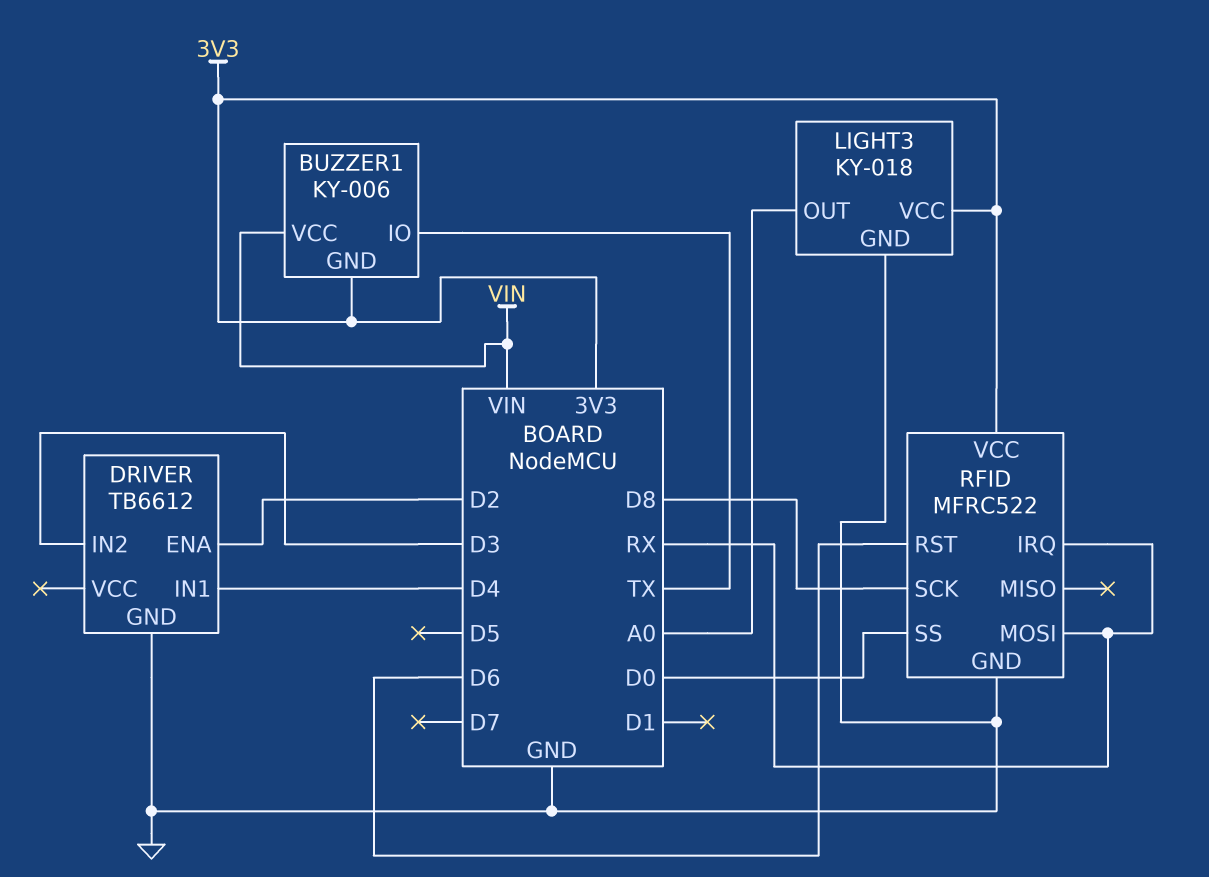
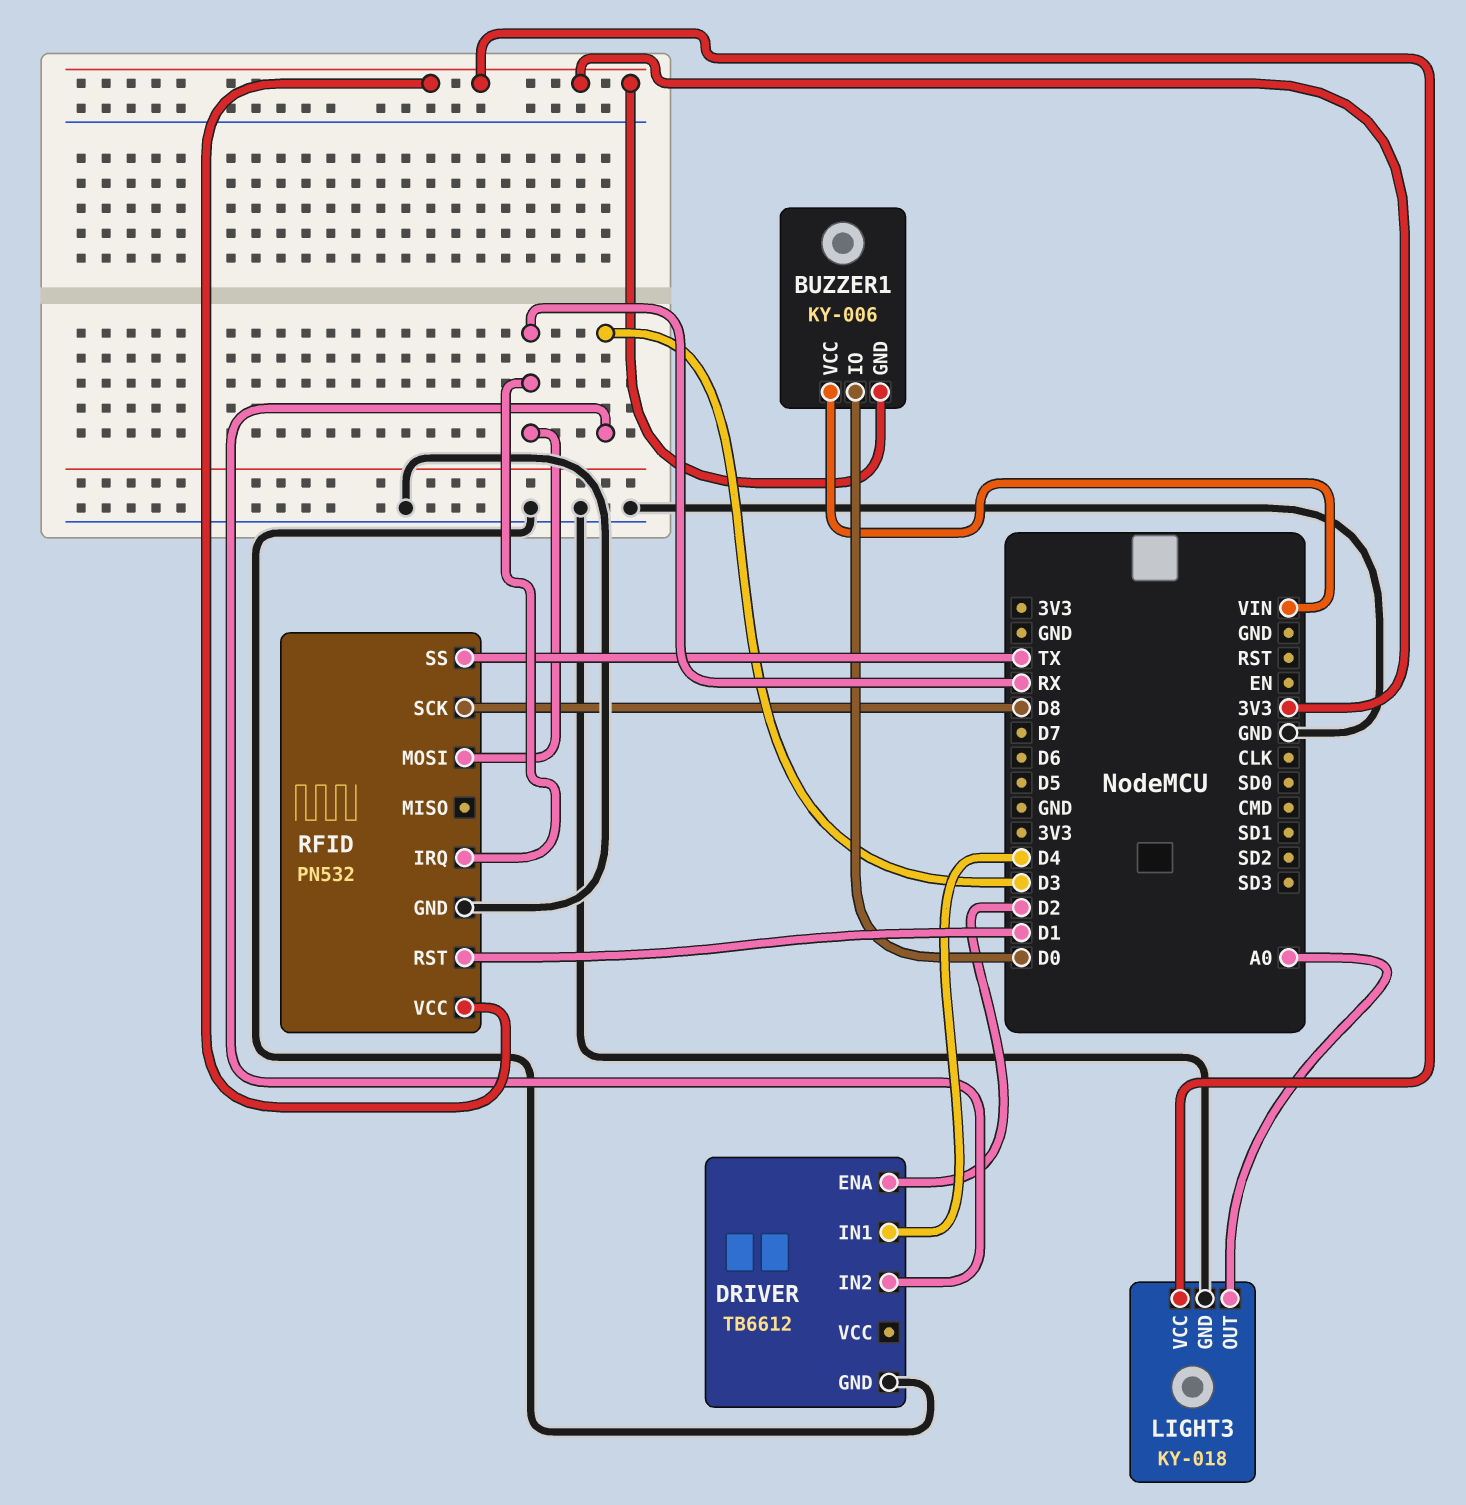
BUZZER1 pin IO: TX -> D0
RFID: MFRC522 -> PN532
RFID pin RST: D6 -> D1
RFID pin SS: D0 -> TX

